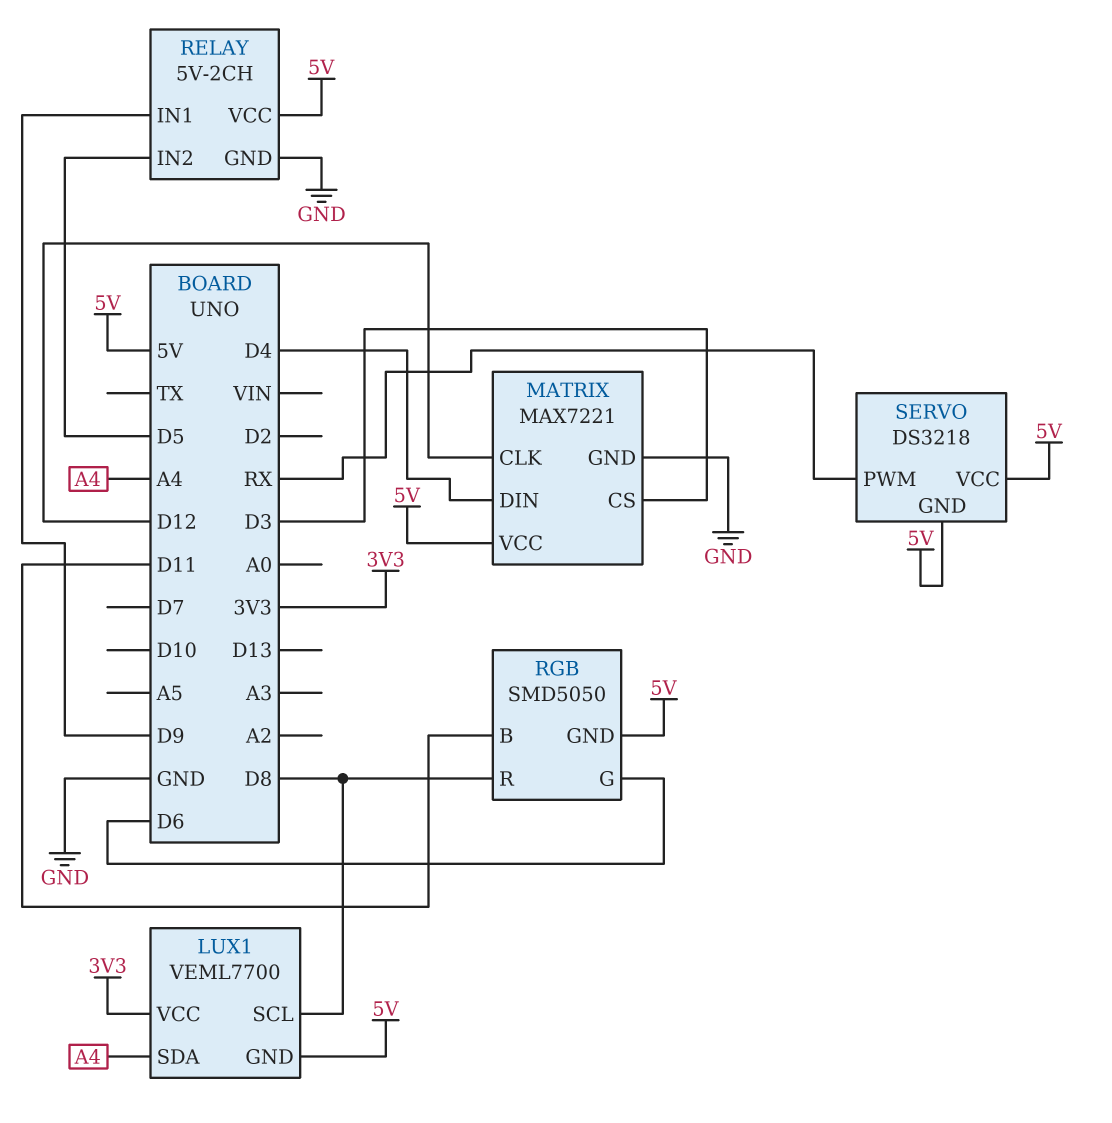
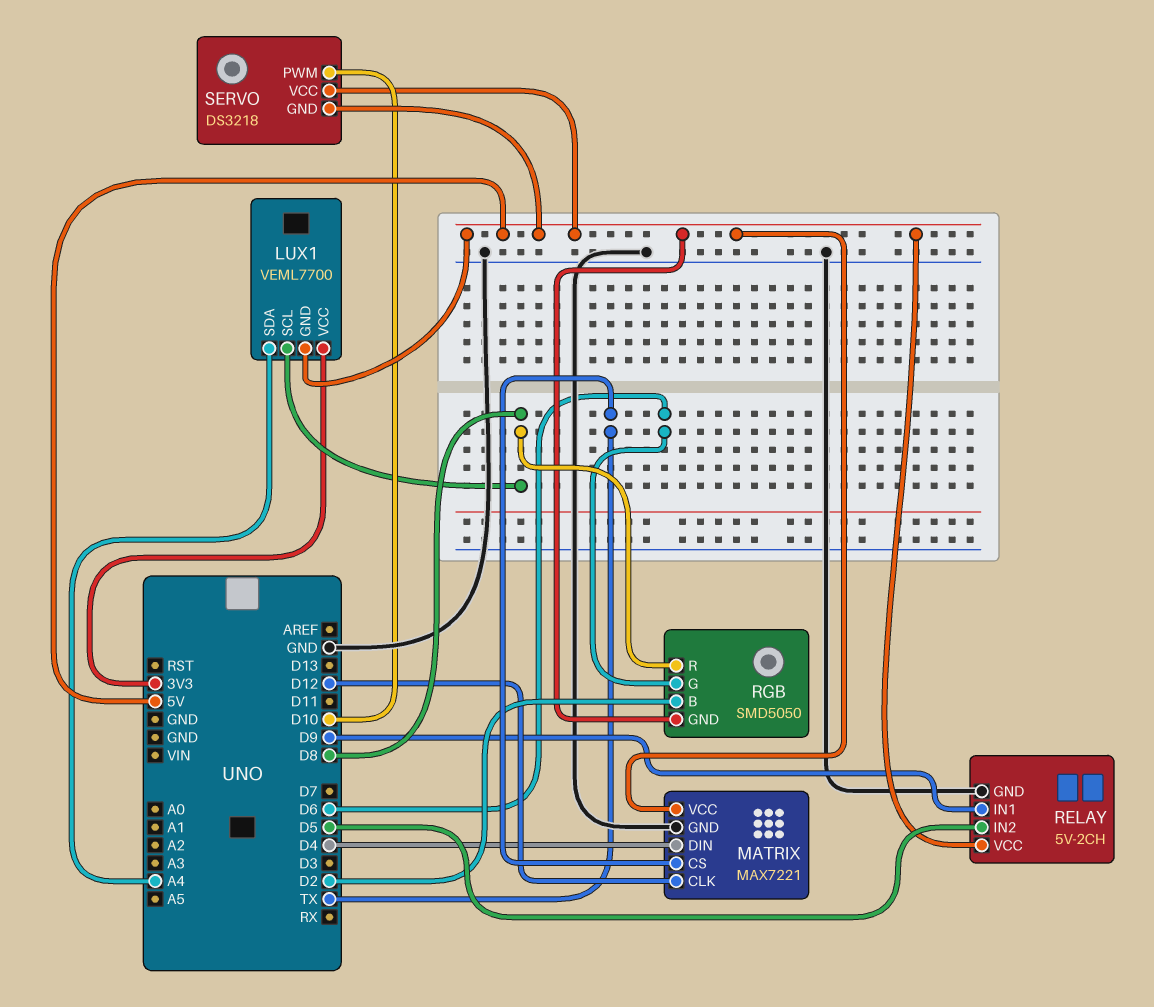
MATRIX pin CS: D3 -> TX
RGB pin B: D11 -> D2
SERVO pin PWM: RX -> D10

